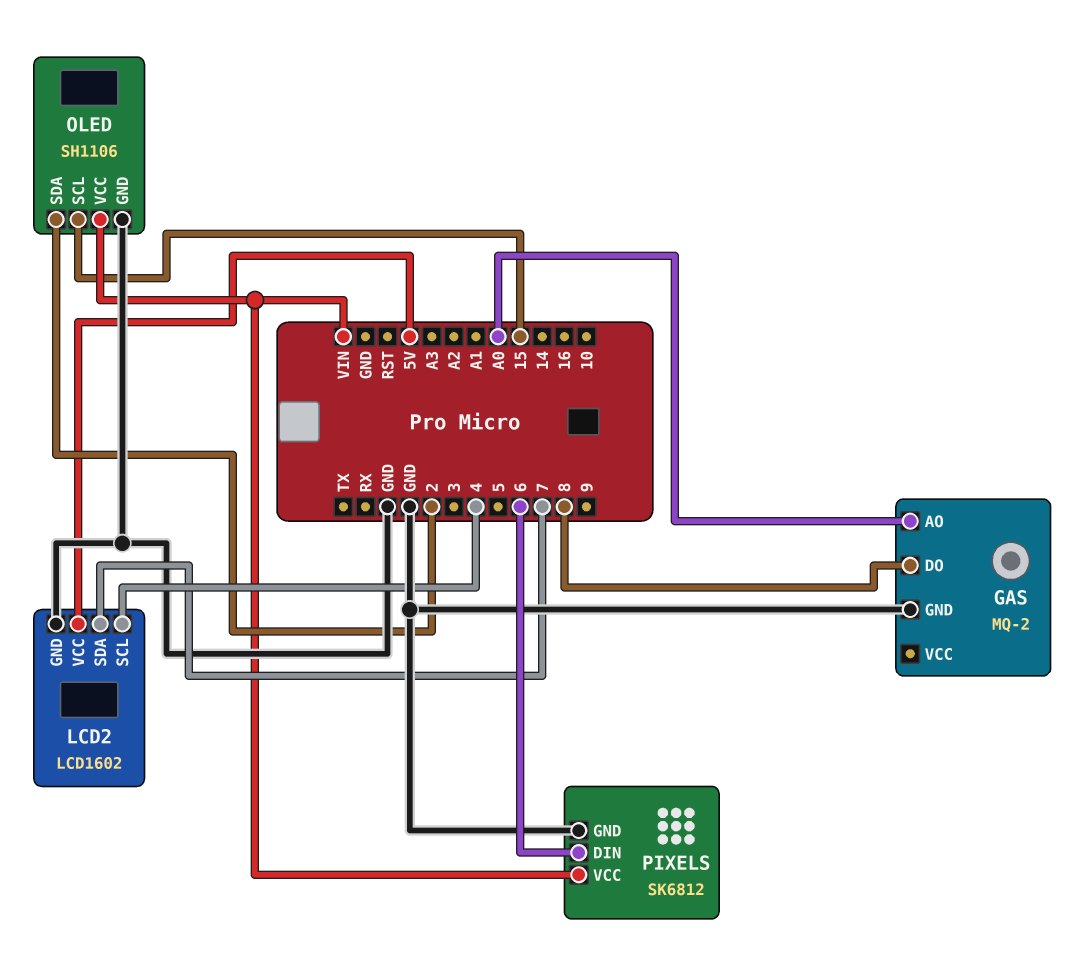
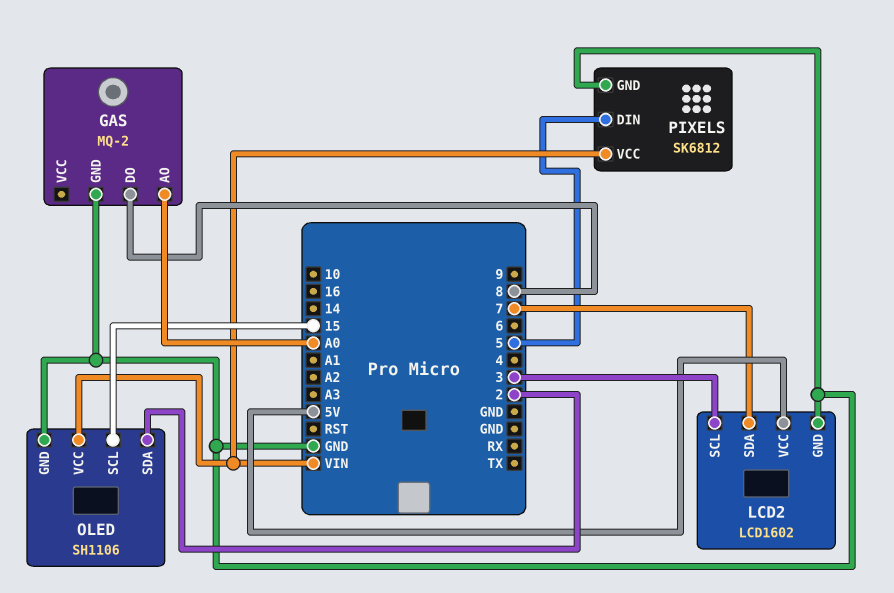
LCD2 pin SCL: 4 -> 3
PIXELS pin DIN: 6 -> 5

